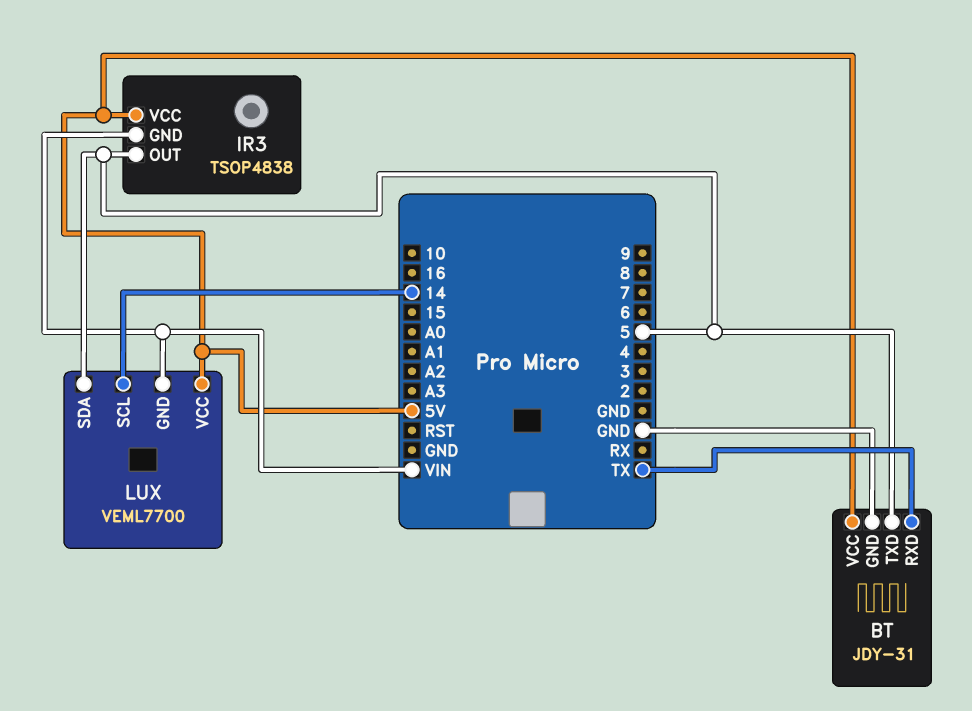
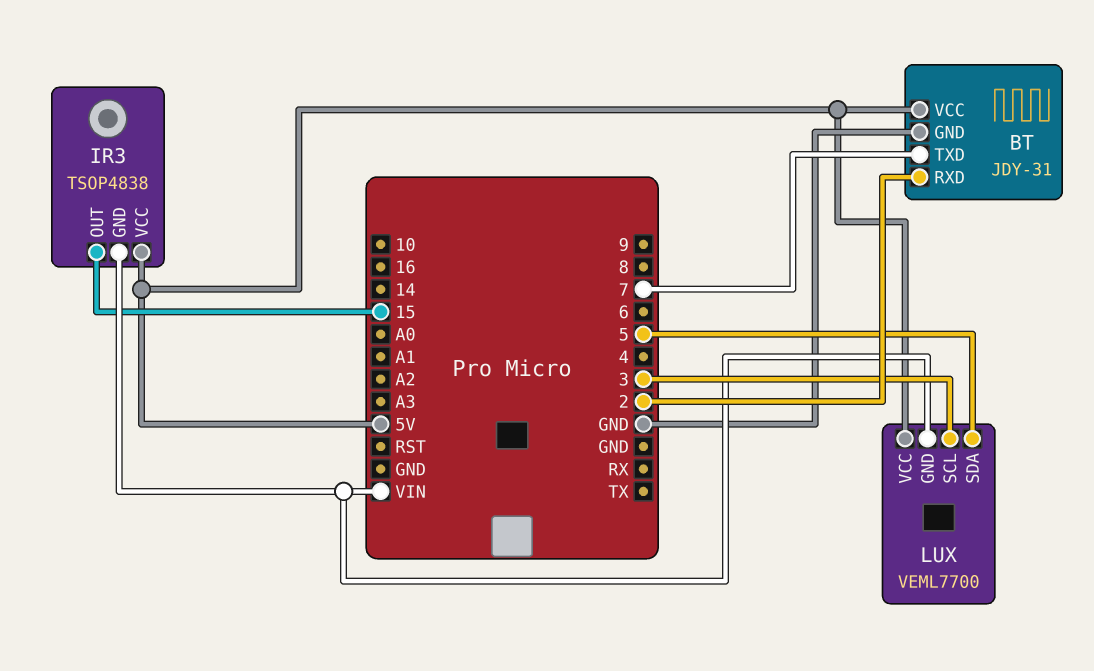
BT pin RXD: TX -> 2
BT pin TXD: 5 -> 7
IR3 pin OUT: 5 -> 15
LUX pin SCL: 14 -> 3

